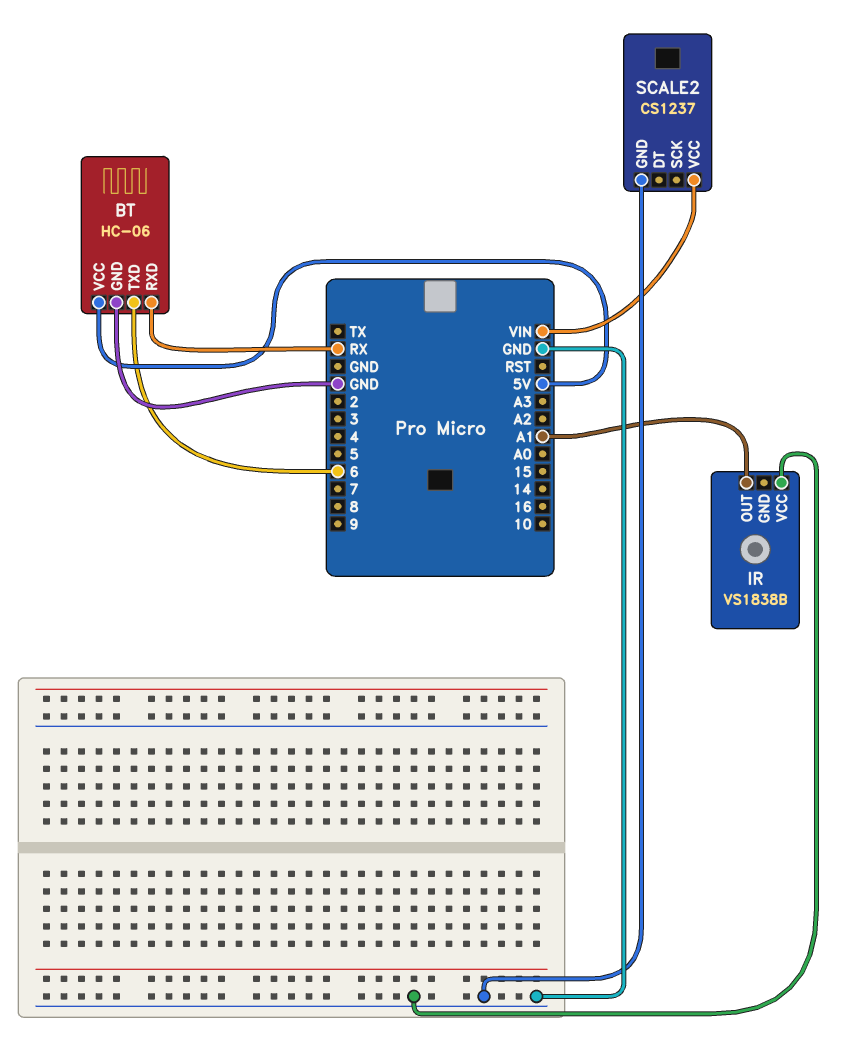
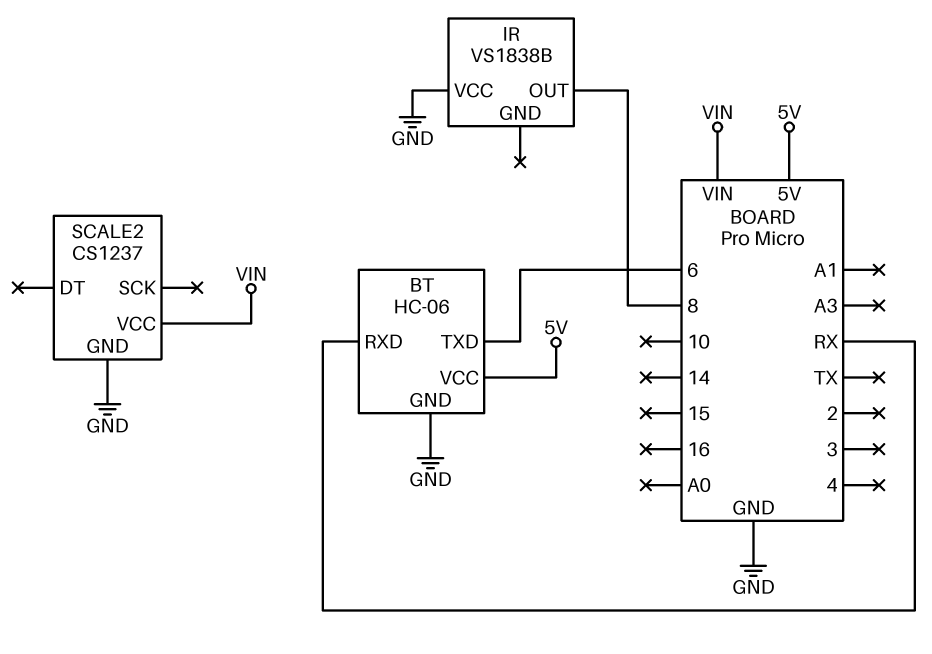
IR pin OUT: A1 -> 8

